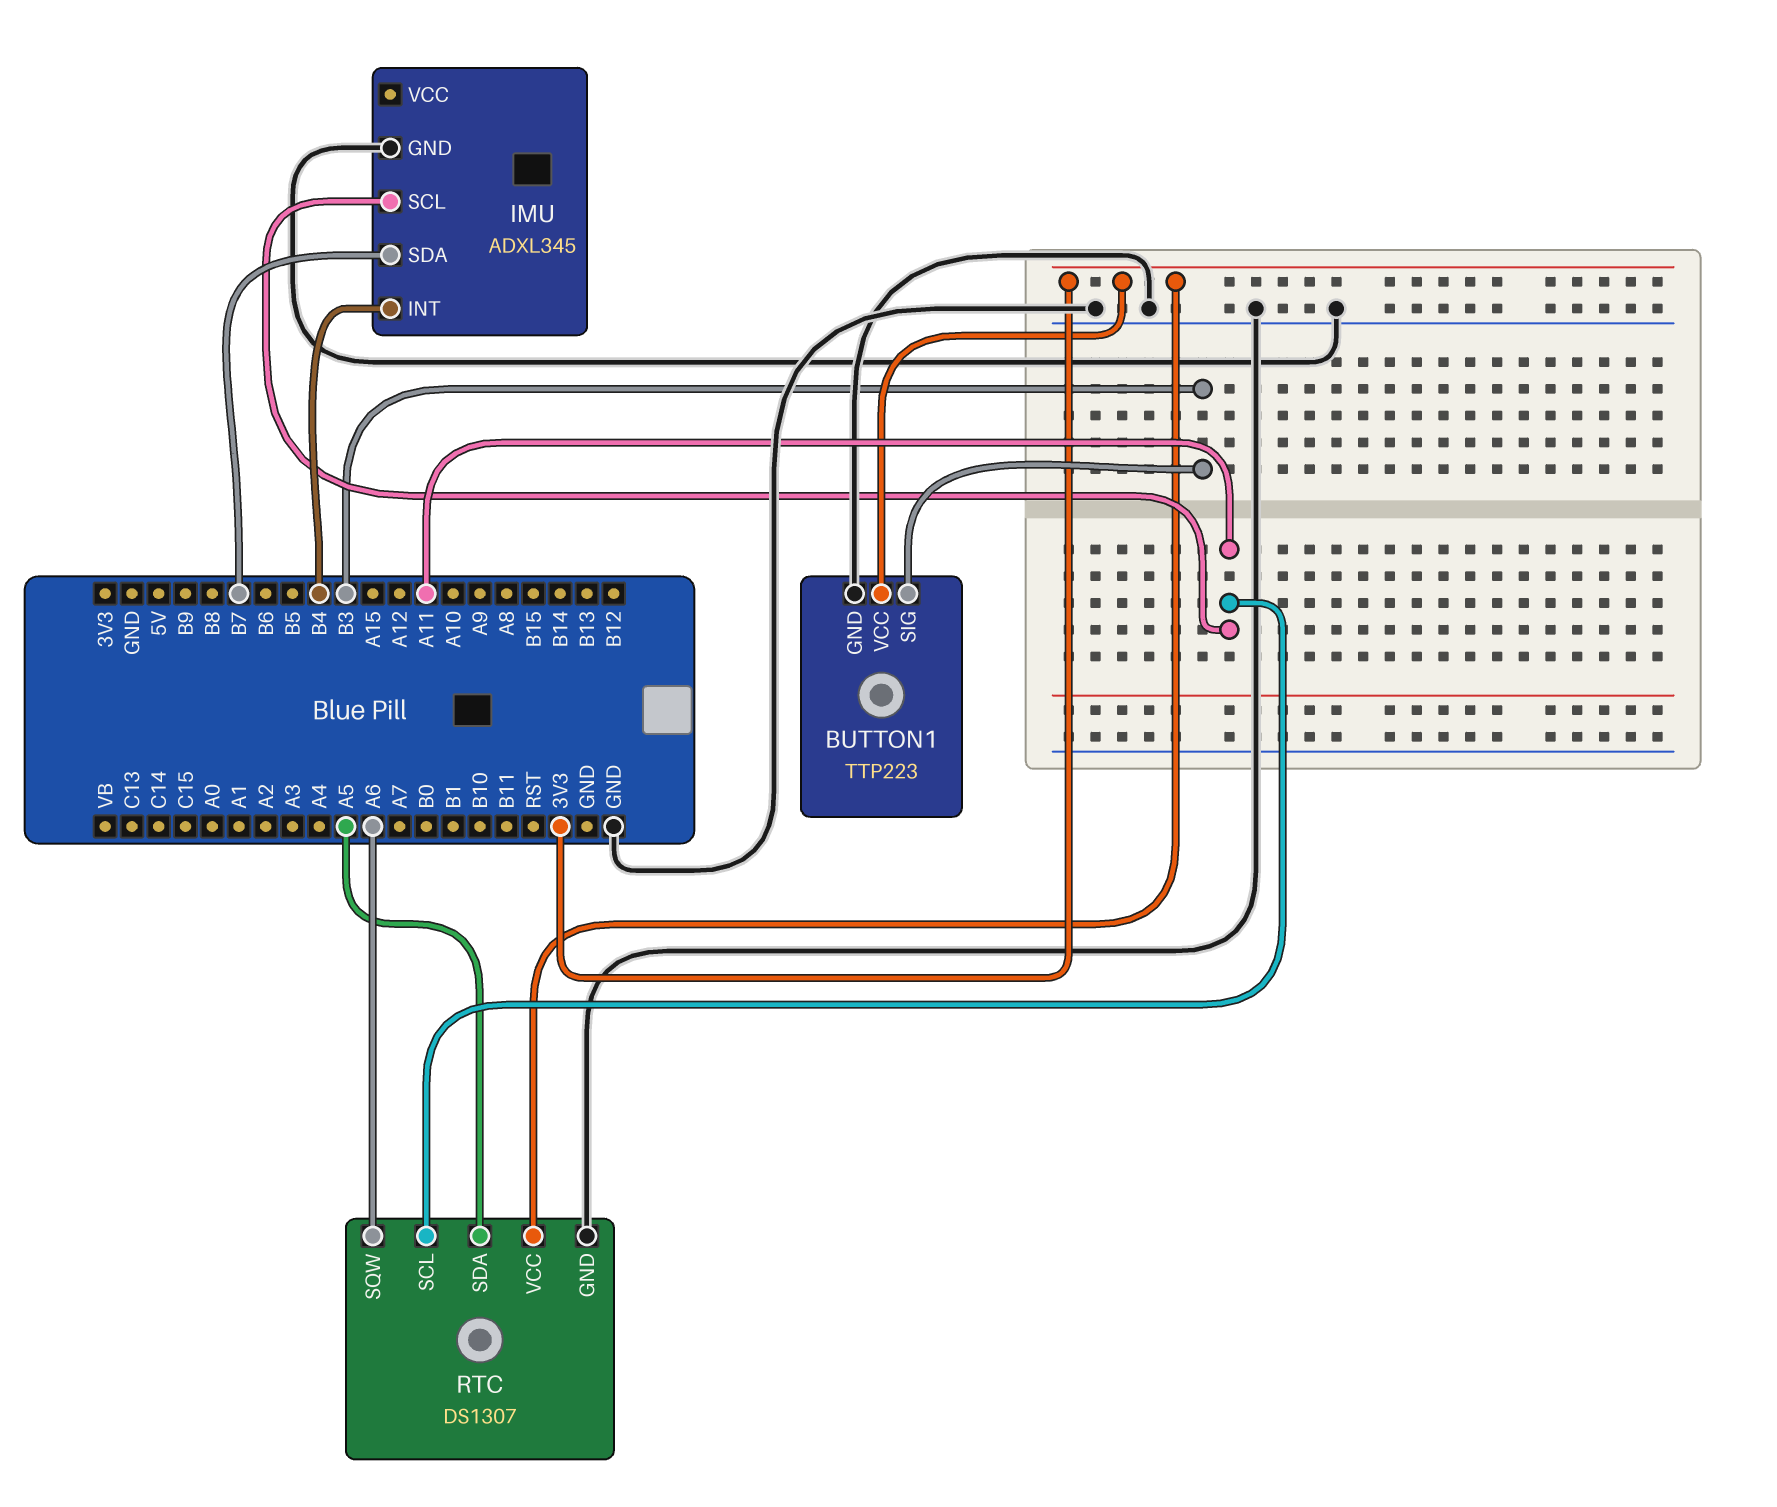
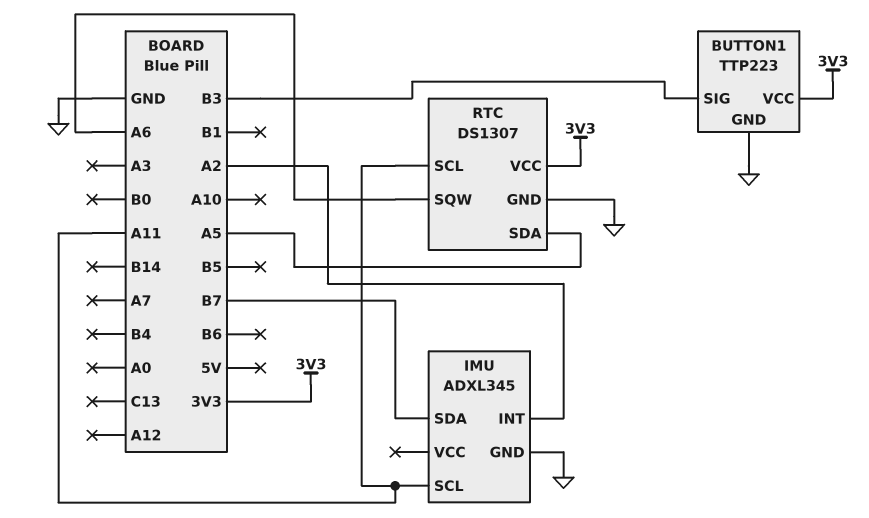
IMU pin INT: B4 -> A2

